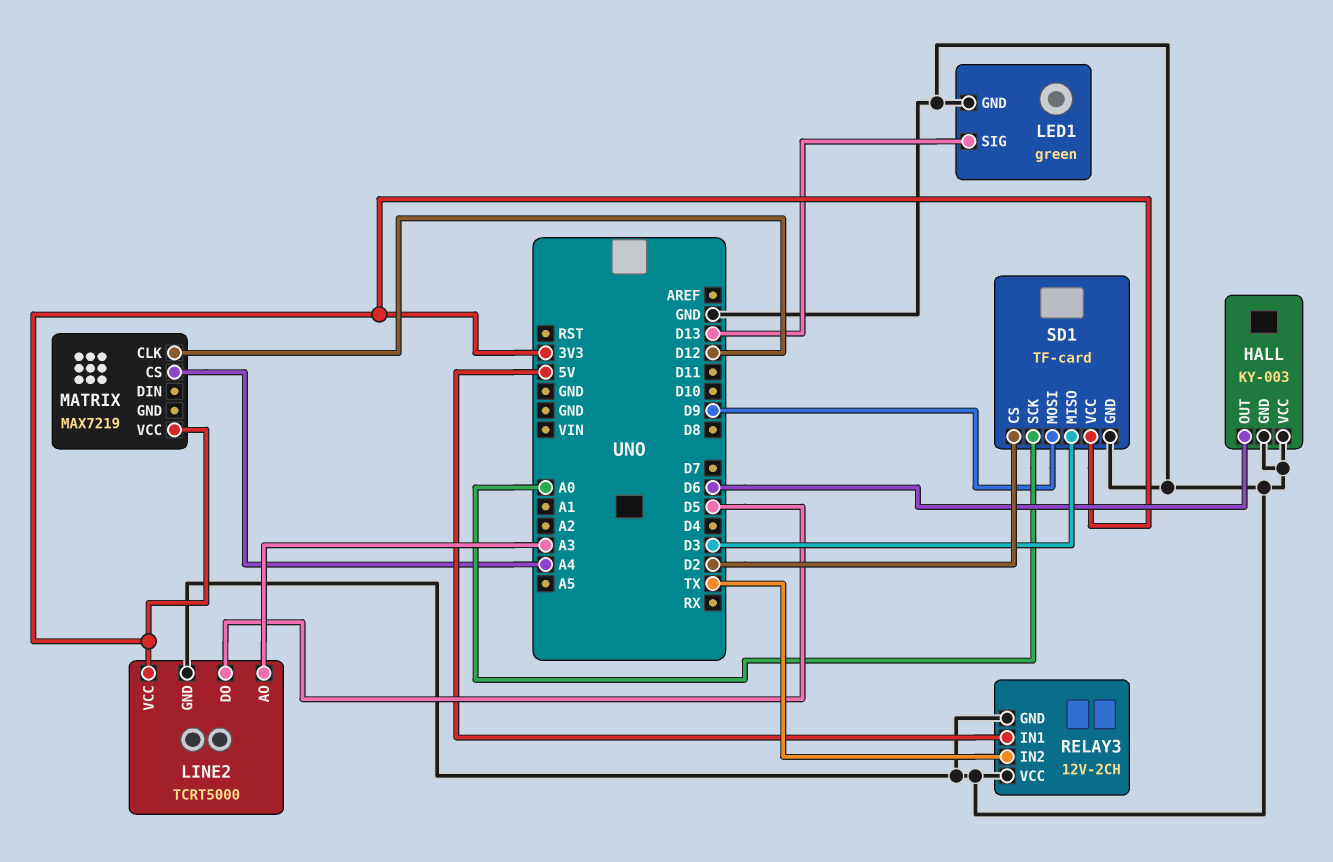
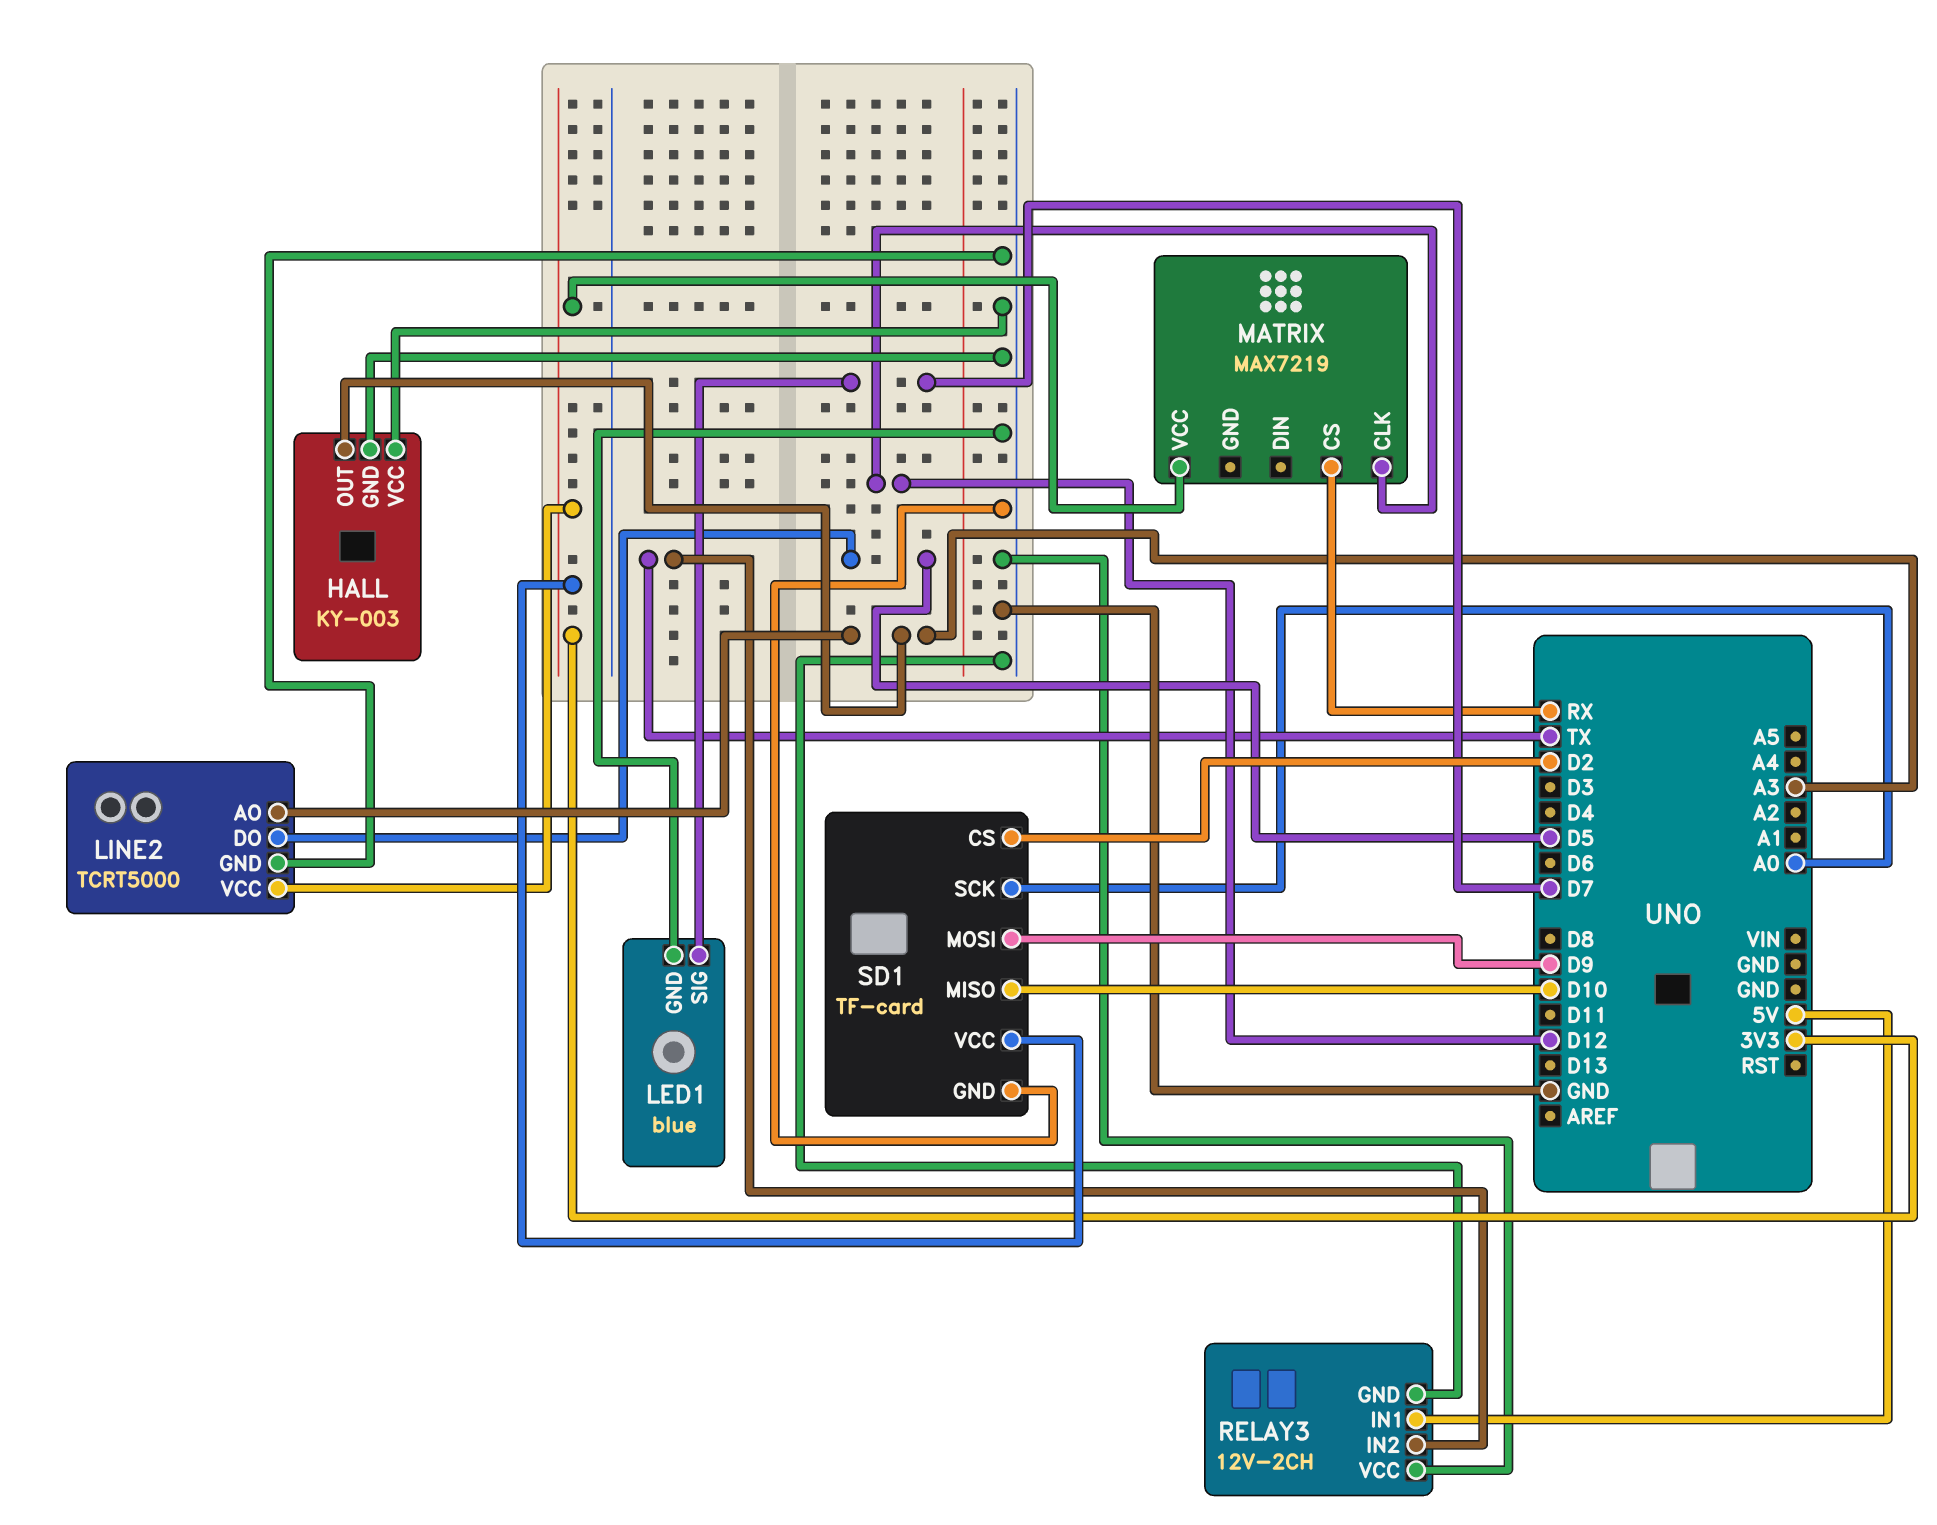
HALL pin OUT: D6 -> A3
LED1: green -> blue
LED1 pin SIG: D13 -> D7
MATRIX pin CS: A4 -> RX
SD1 pin MISO: D3 -> D10

